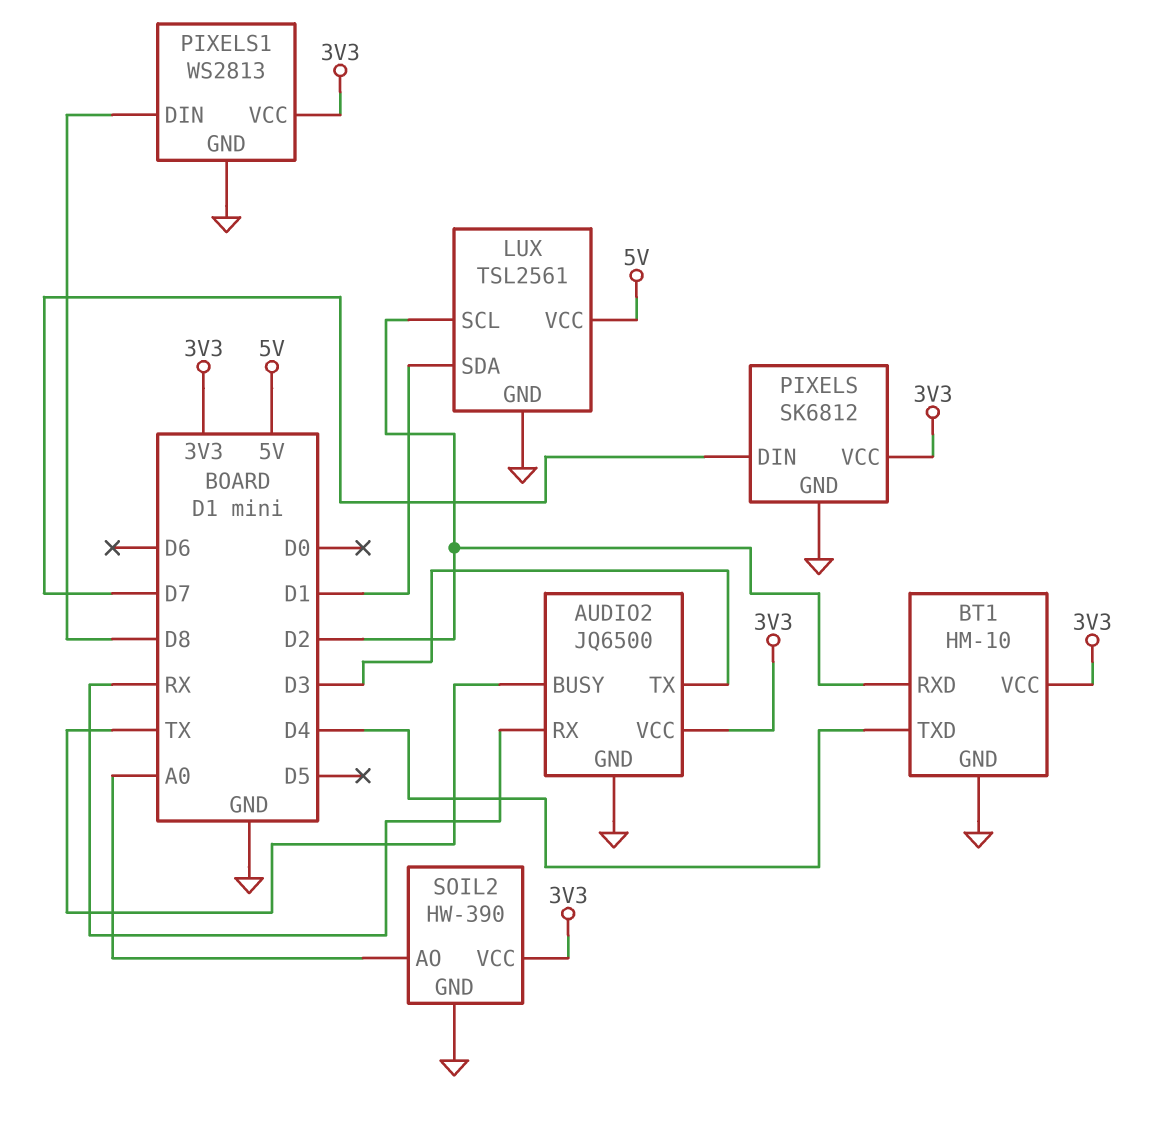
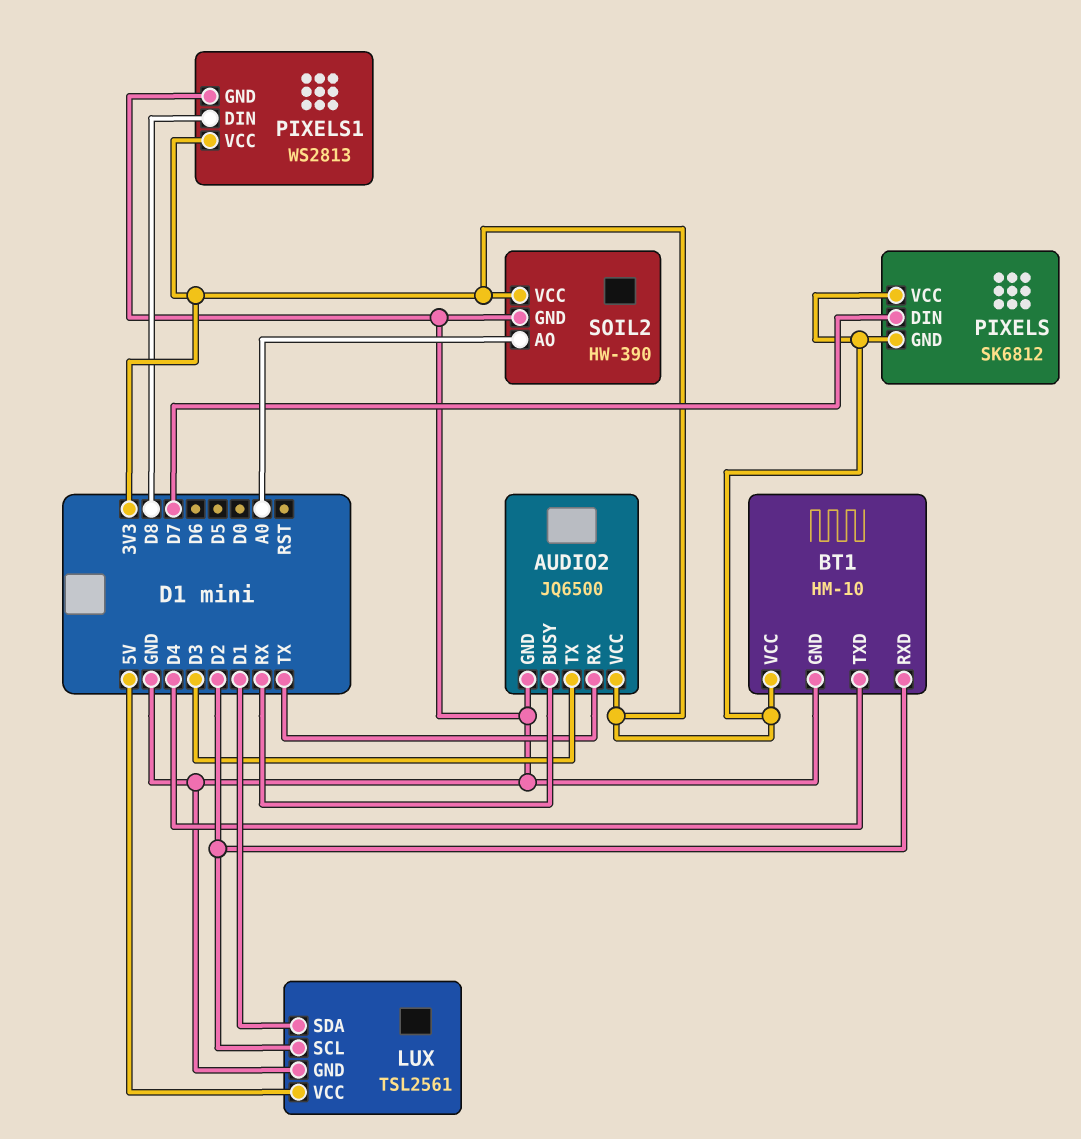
AUDIO2 pin BUSY: TX -> RX
AUDIO2 pin RX: RX -> TX
PIXELS pin GND: GND -> 3V3

